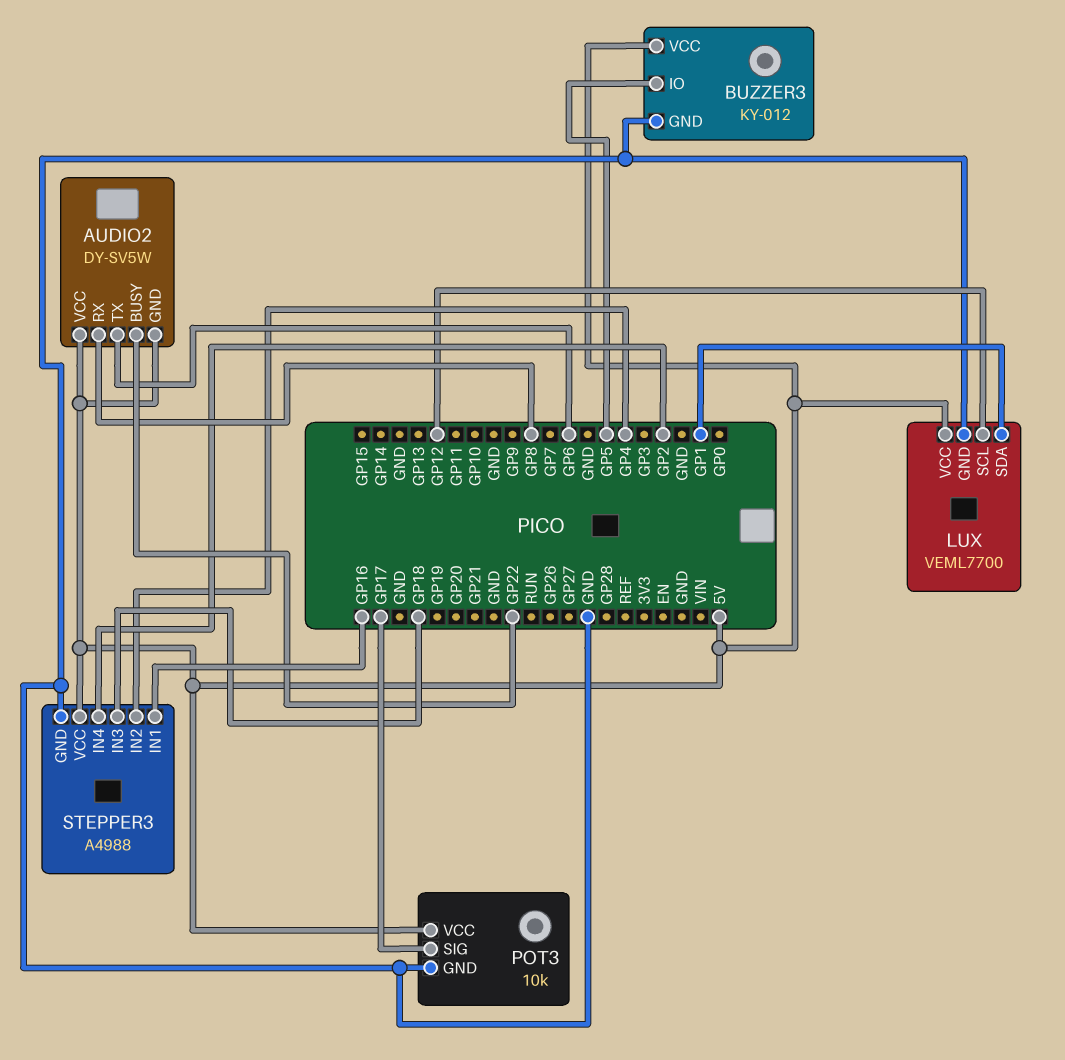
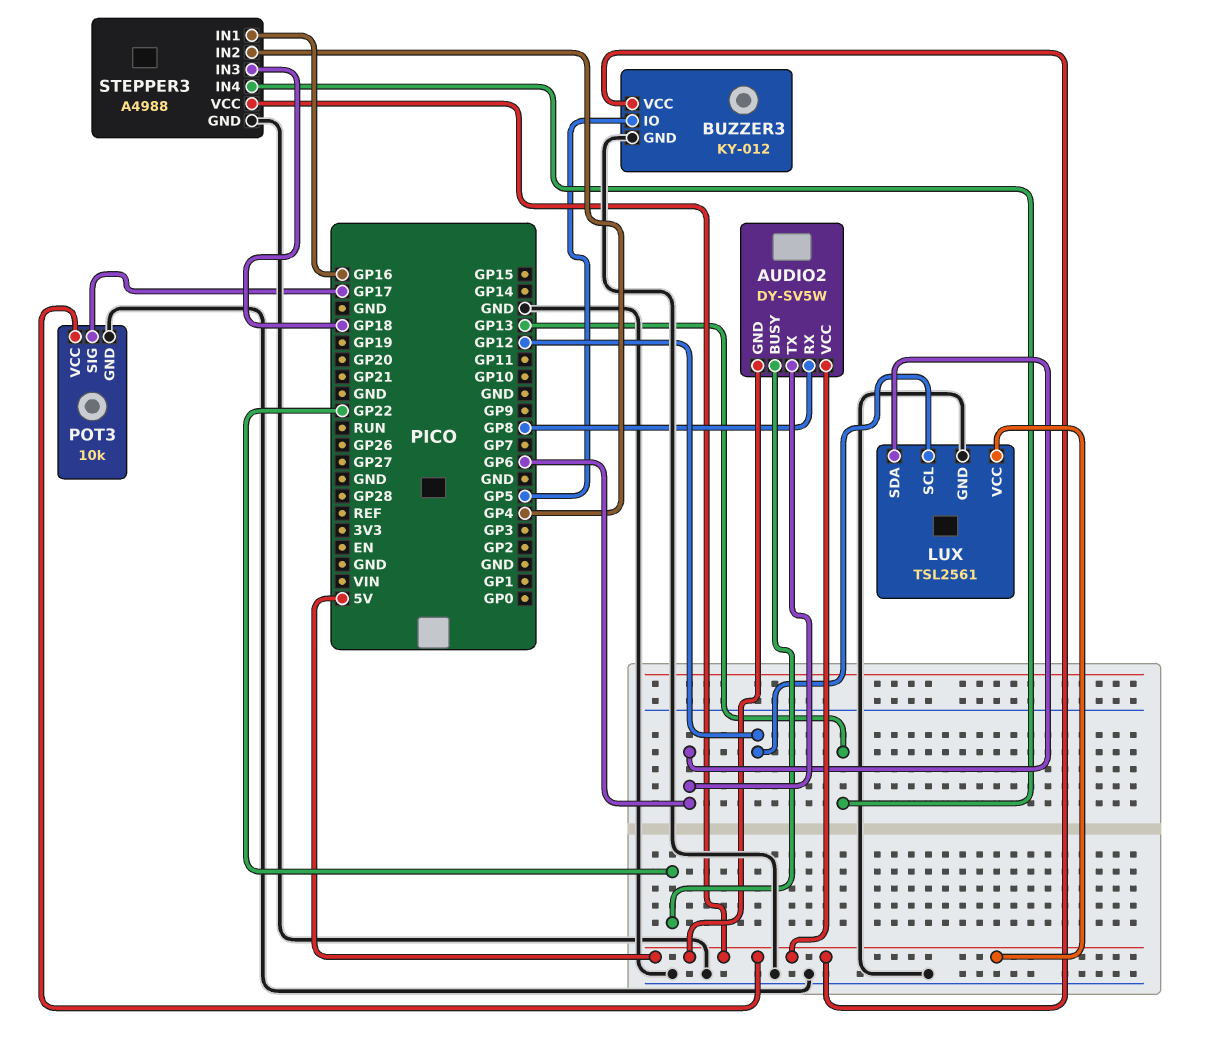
LUX: VEML7700 -> TSL2561
LUX pin SDA: GP1 -> GP6
STEPPER3 pin IN4: GP2 -> GP13

